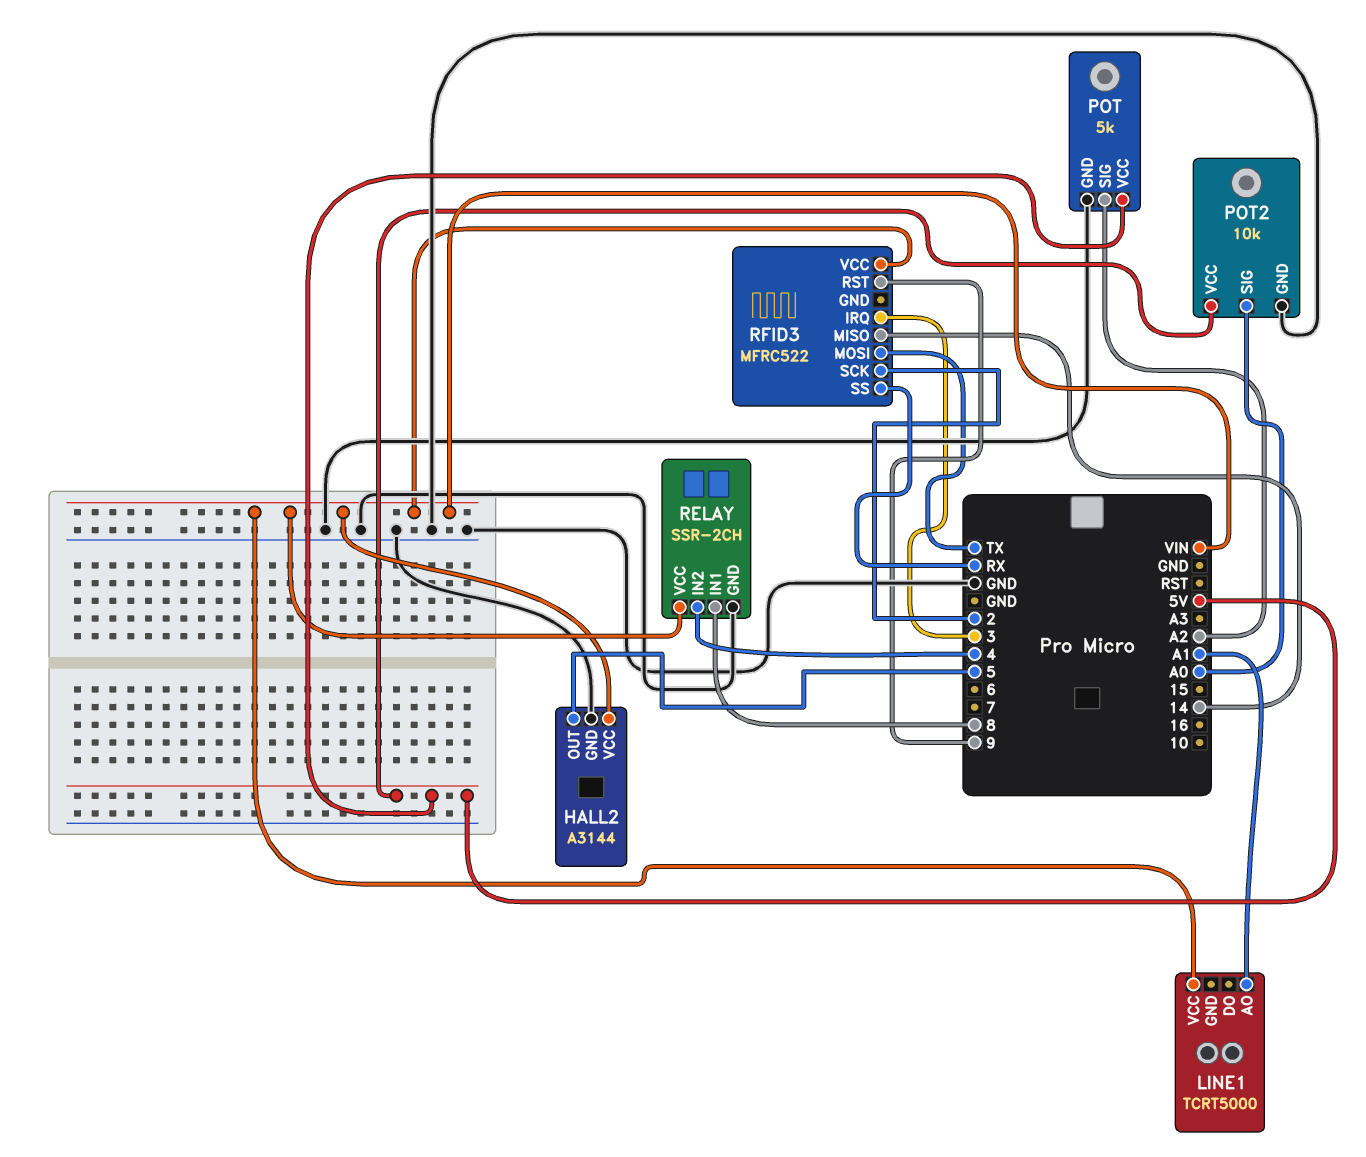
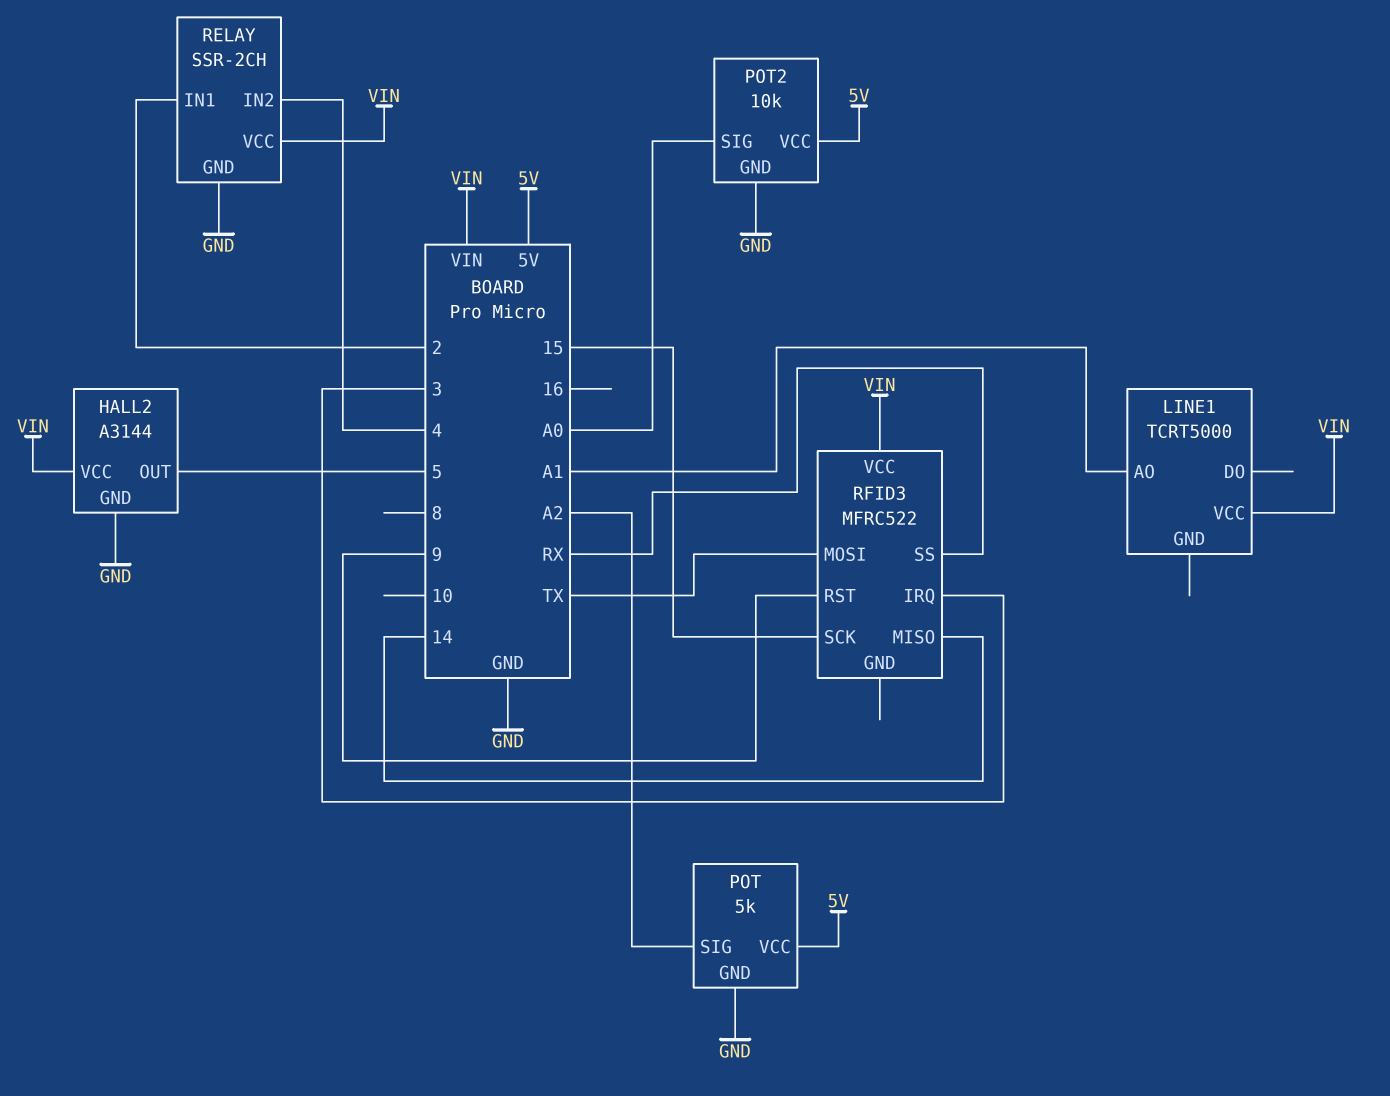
RELAY pin IN1: 8 -> 2
RFID3 pin SCK: 2 -> 15

